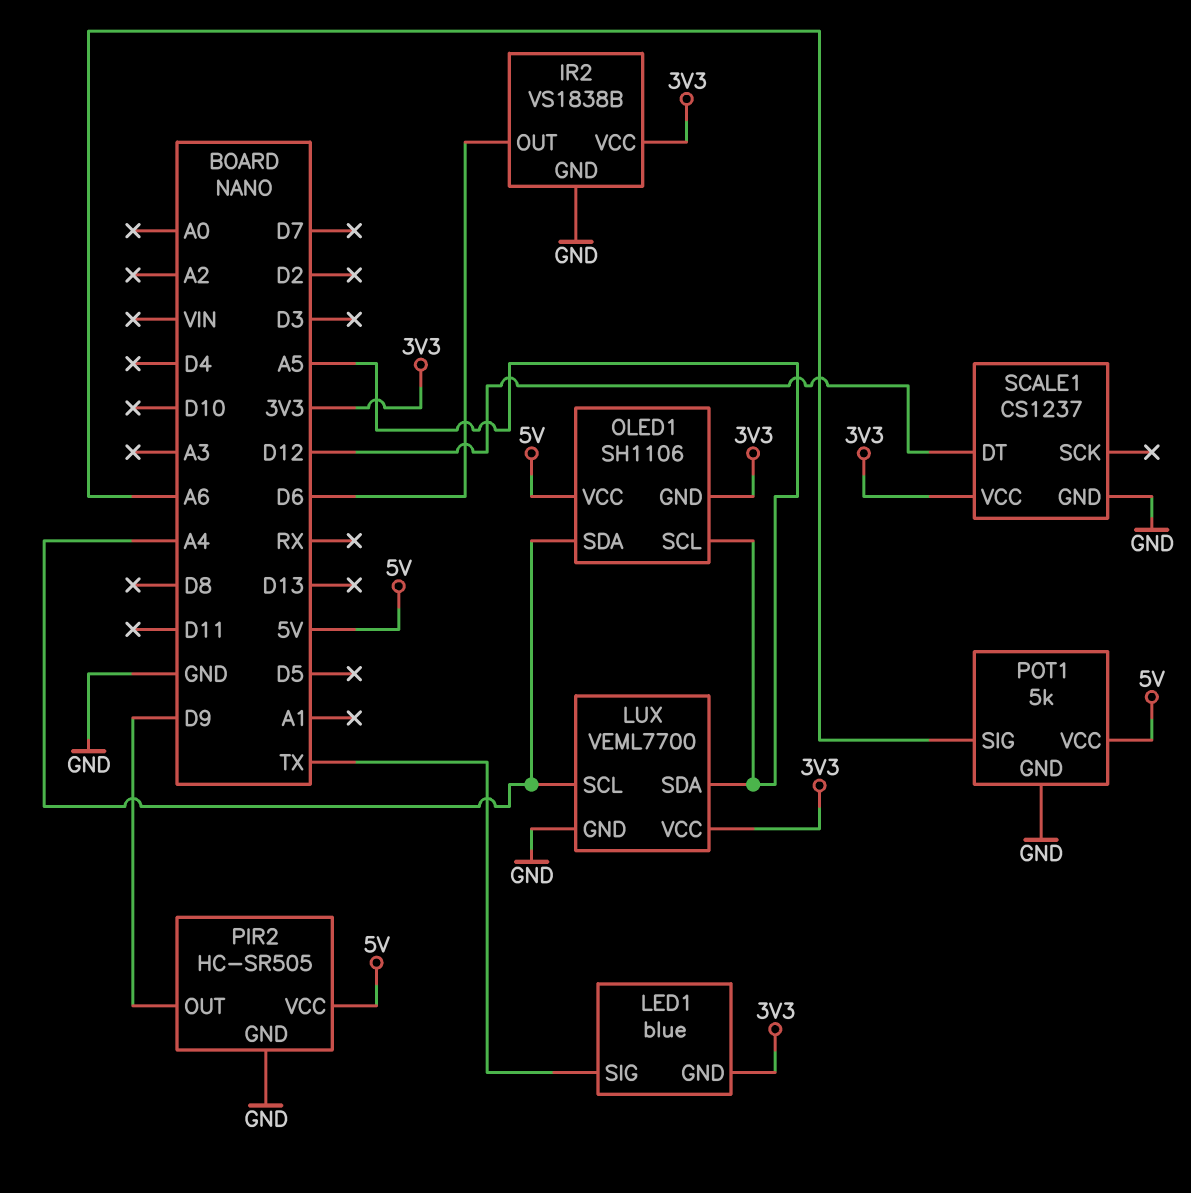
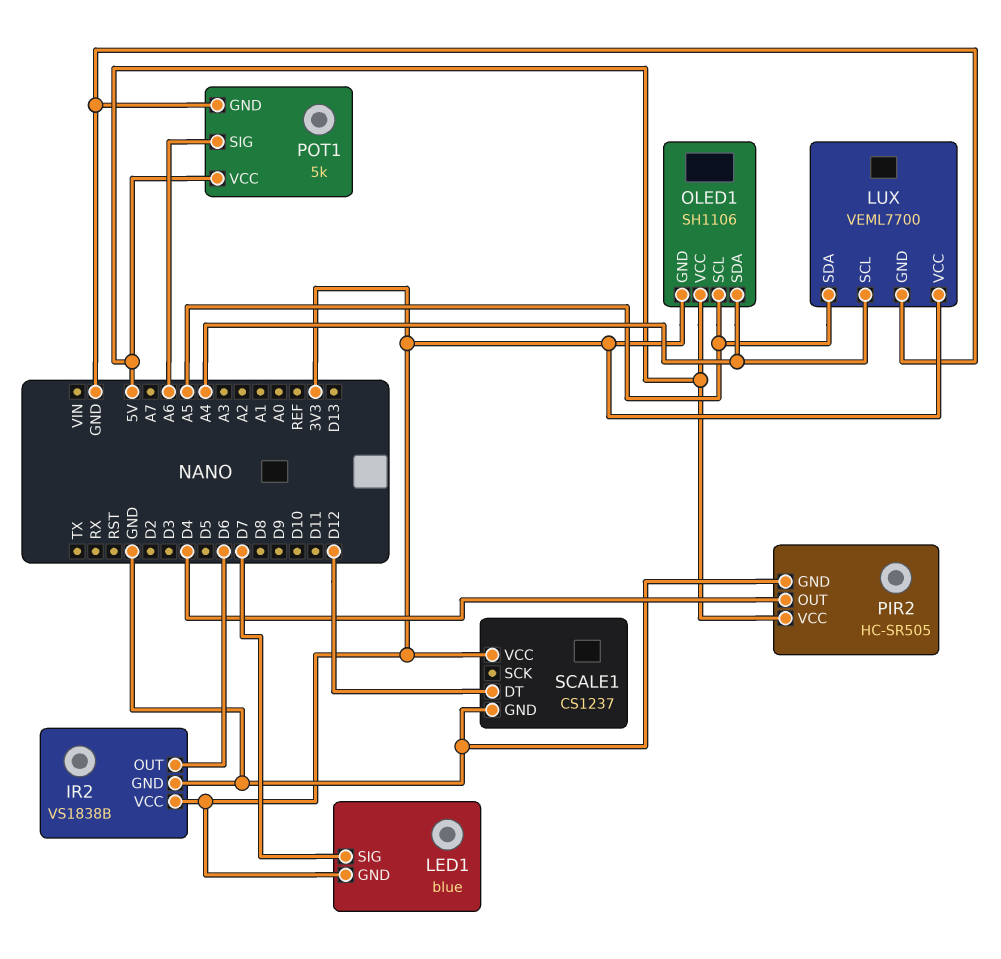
LED1 pin SIG: TX -> D7
PIR2 pin OUT: D9 -> D4

